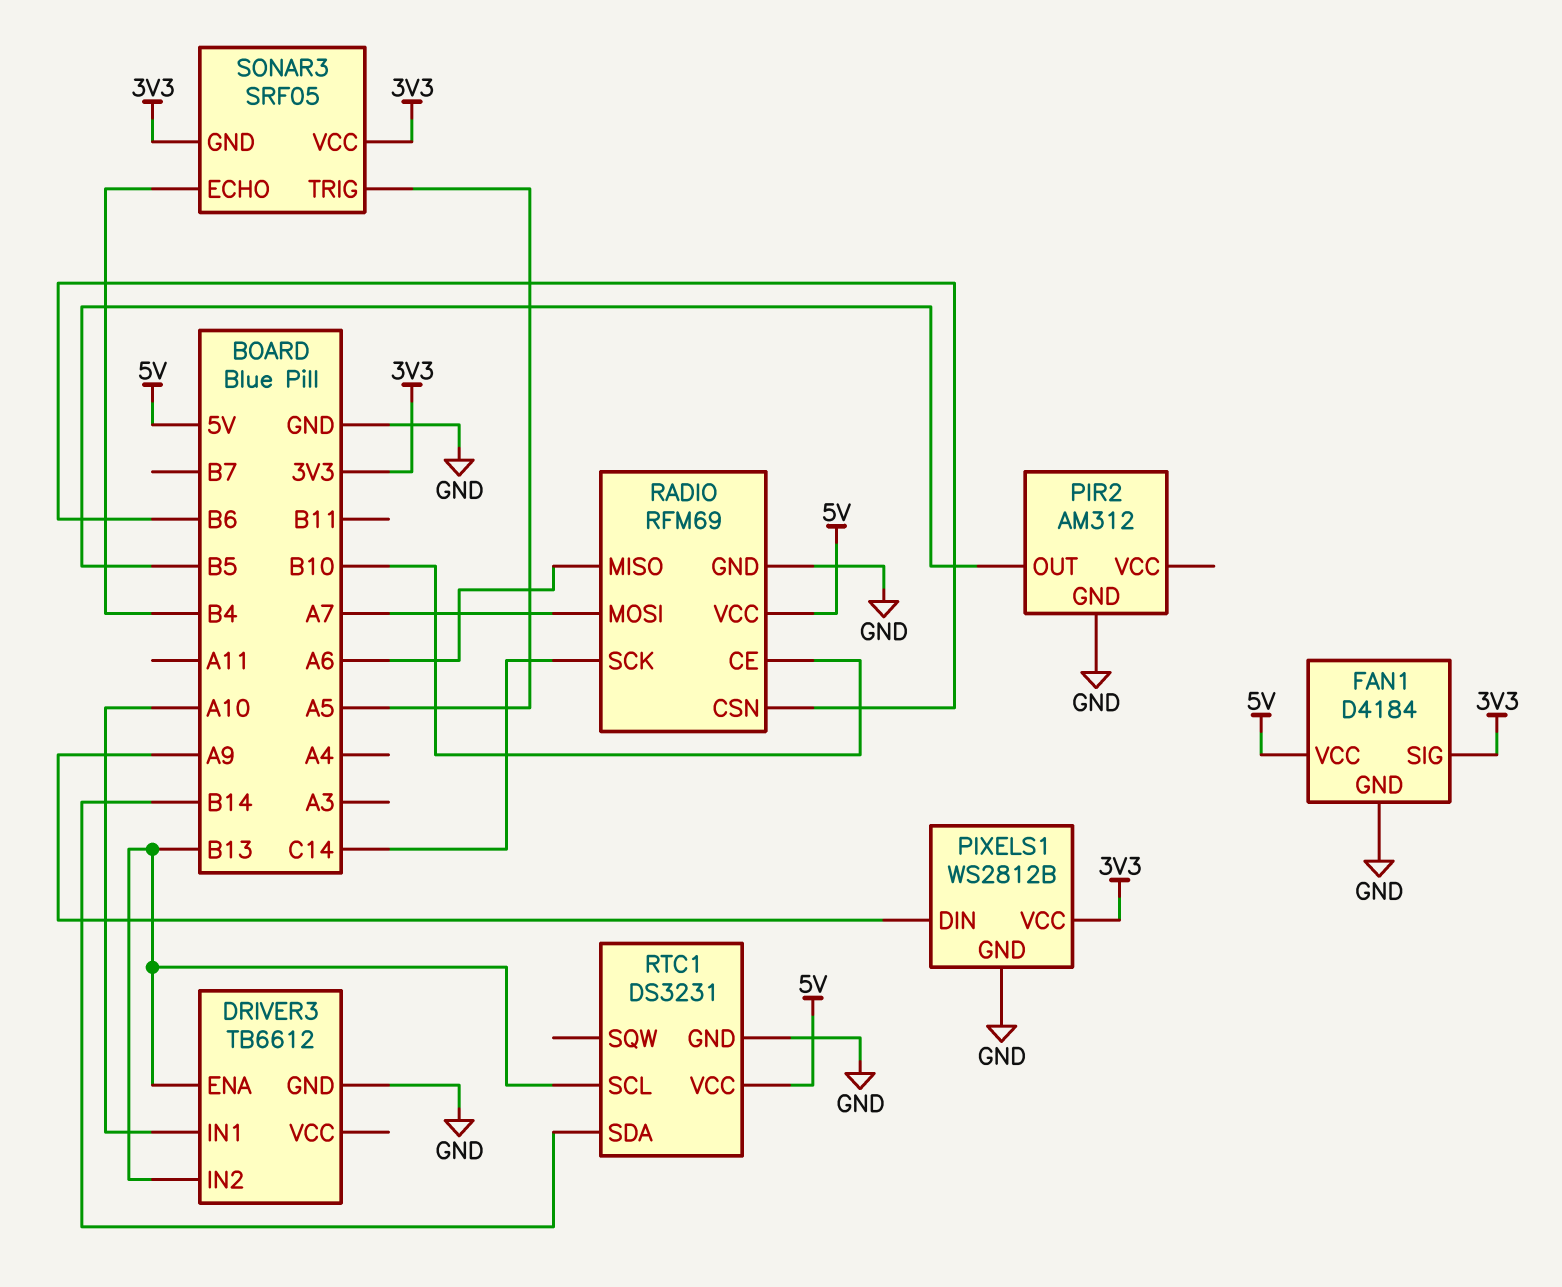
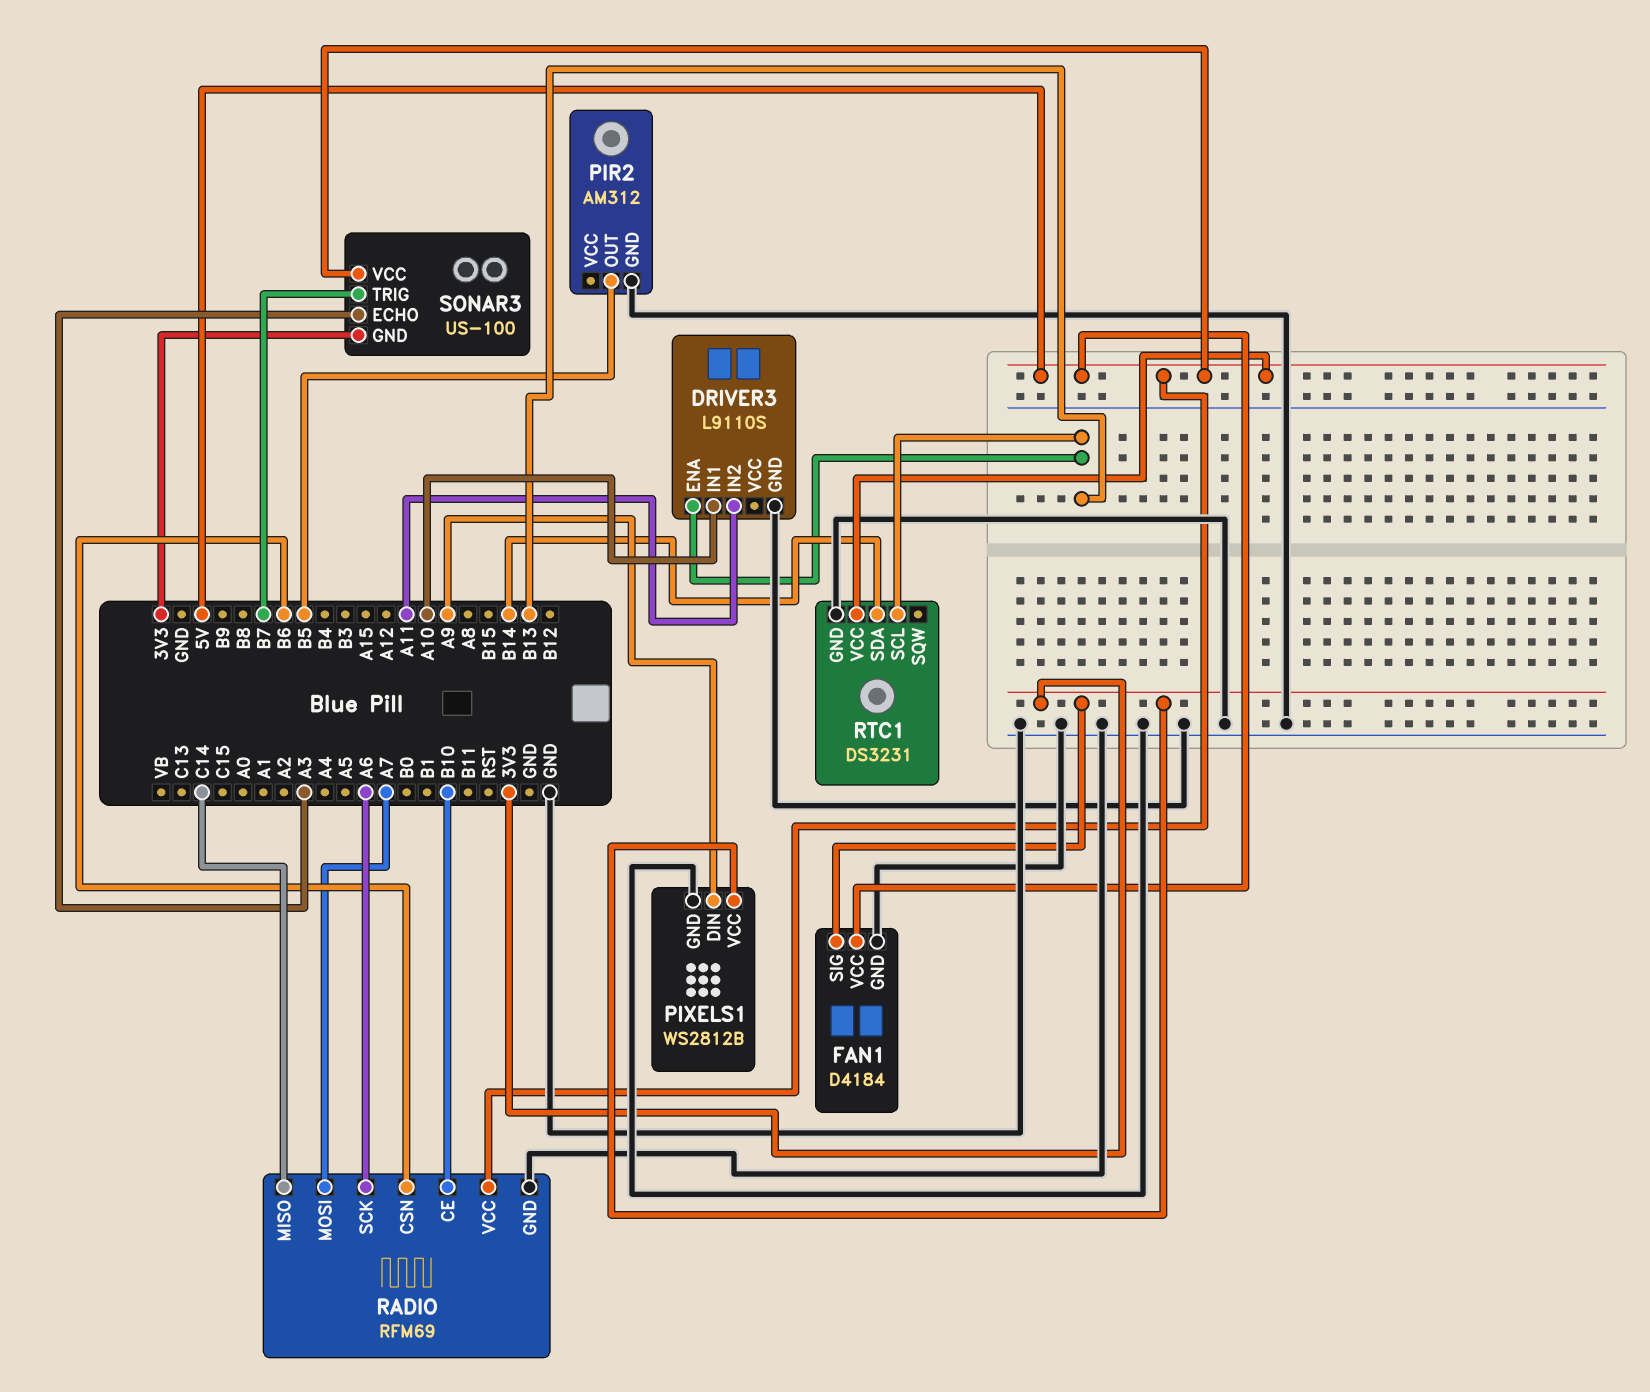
DRIVER3: TB6612 -> L9110S
DRIVER3 pin IN2: B13 -> A11
RADIO pin MISO: A6 -> C14
RADIO pin SCK: C14 -> A6
SONAR3: SRF05 -> US-100
SONAR3 pin ECHO: B4 -> A3
SONAR3 pin TRIG: A5 -> B7
SONAR3 pin VCC: 3V3 -> 5V

